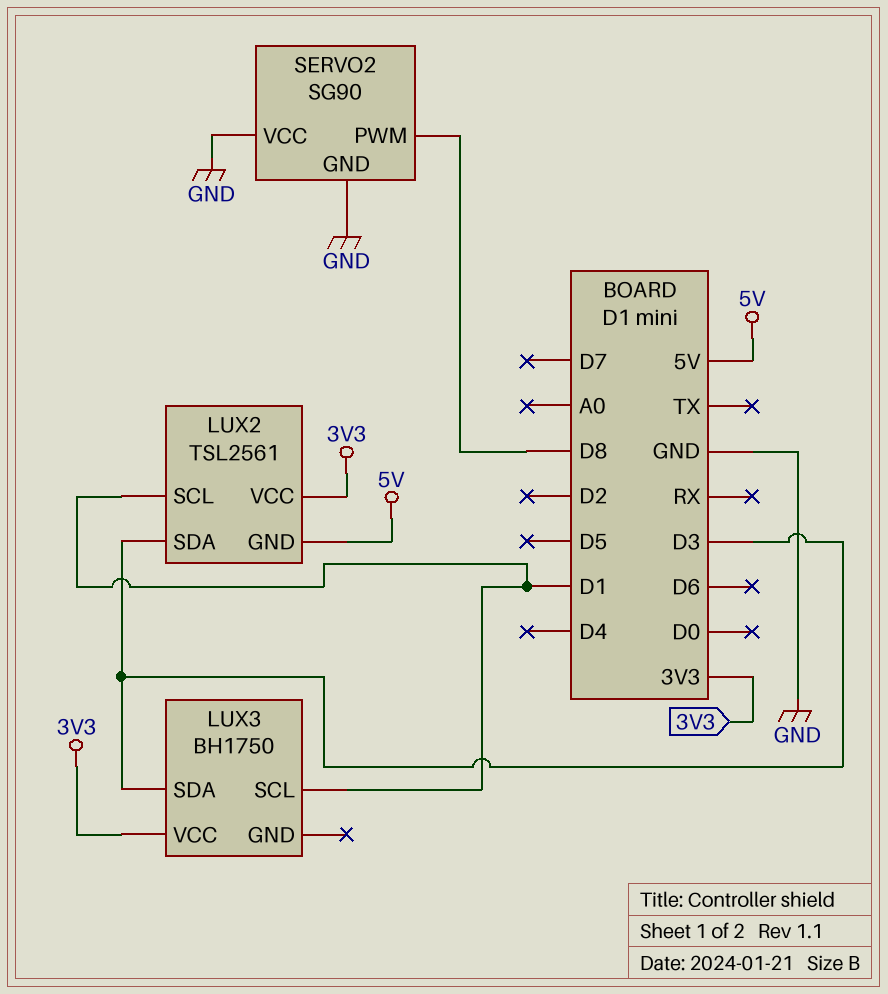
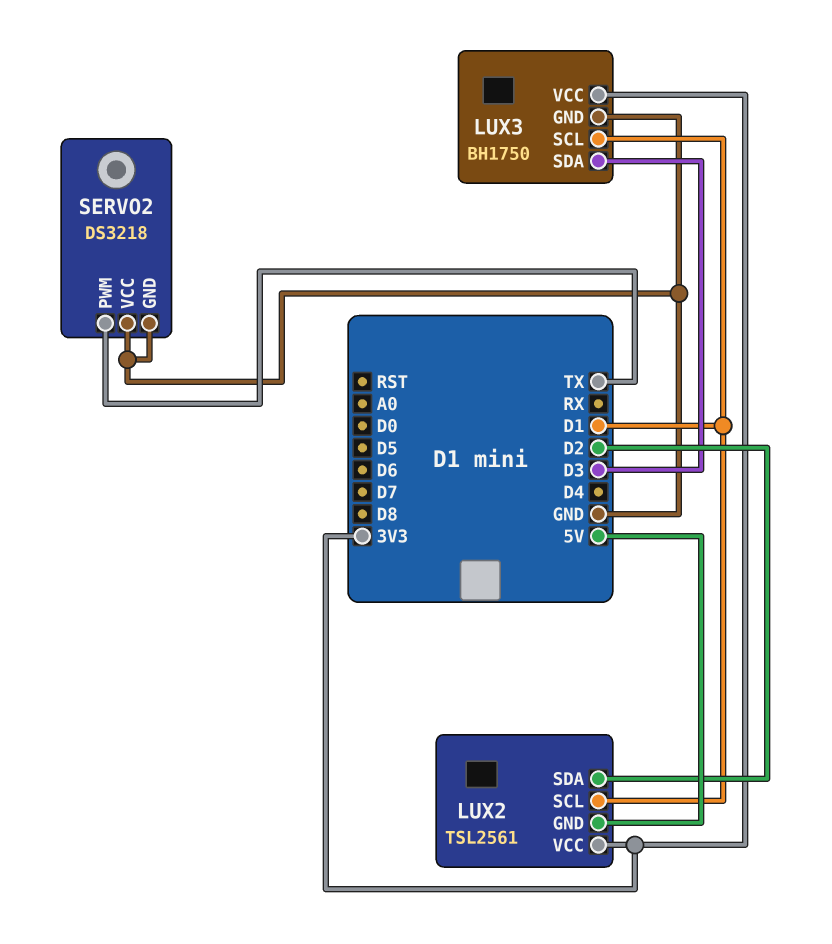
LUX2 pin SDA: D3 -> D2
LUX3 pin GND: none -> GND
SERVO2: SG90 -> DS3218
SERVO2 pin PWM: D8 -> TX

